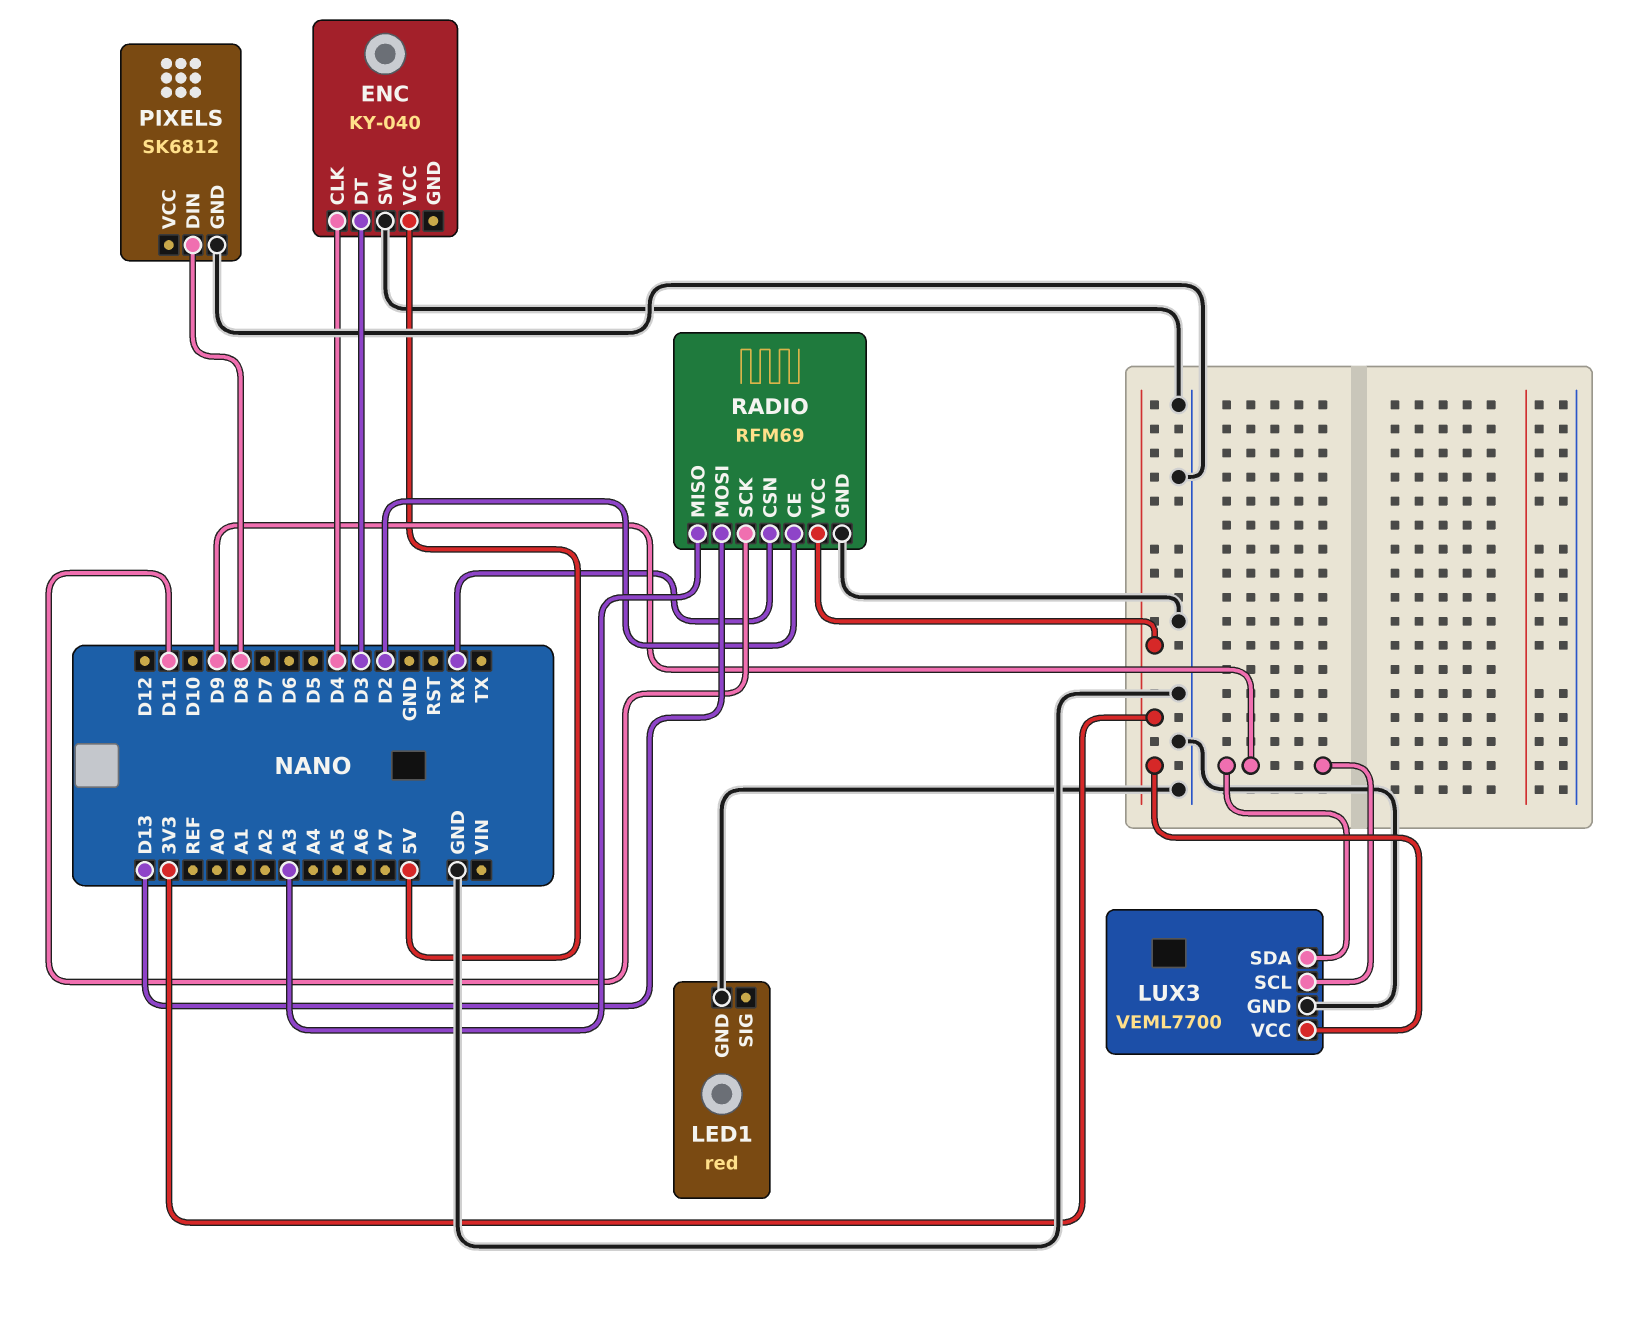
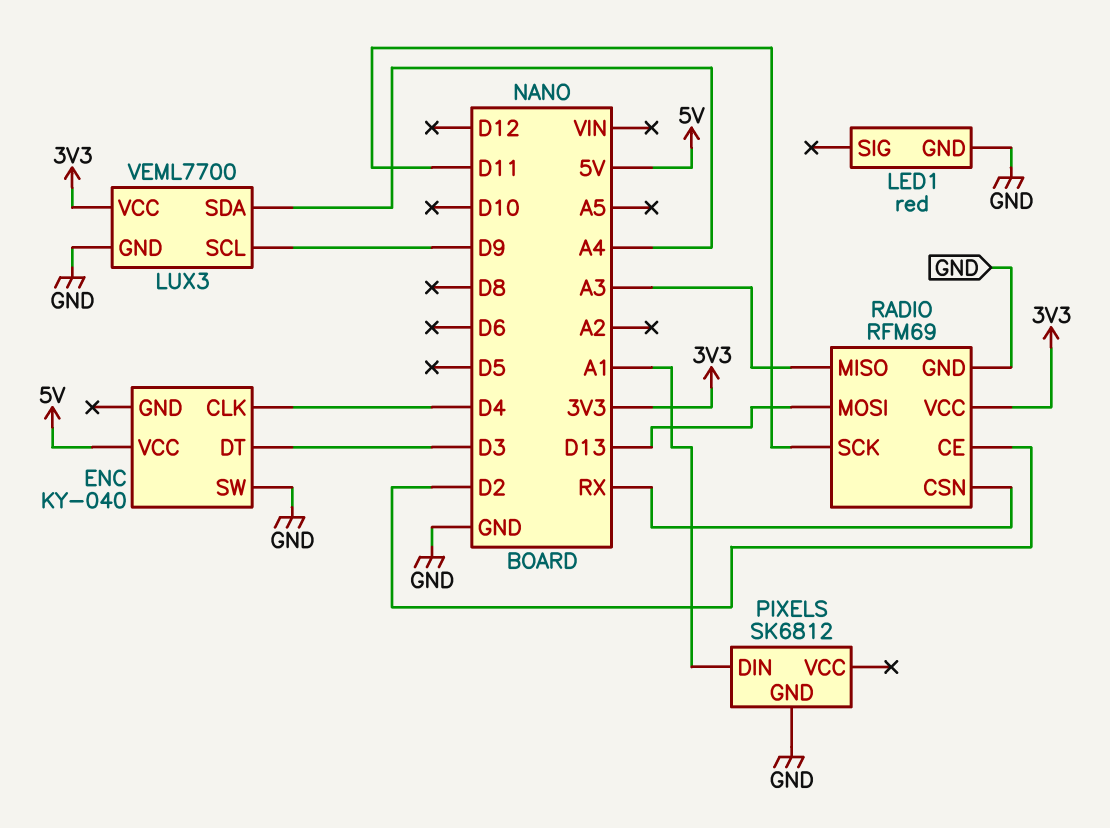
LUX3 pin SDA: D9 -> A4
PIXELS pin DIN: D8 -> A1

